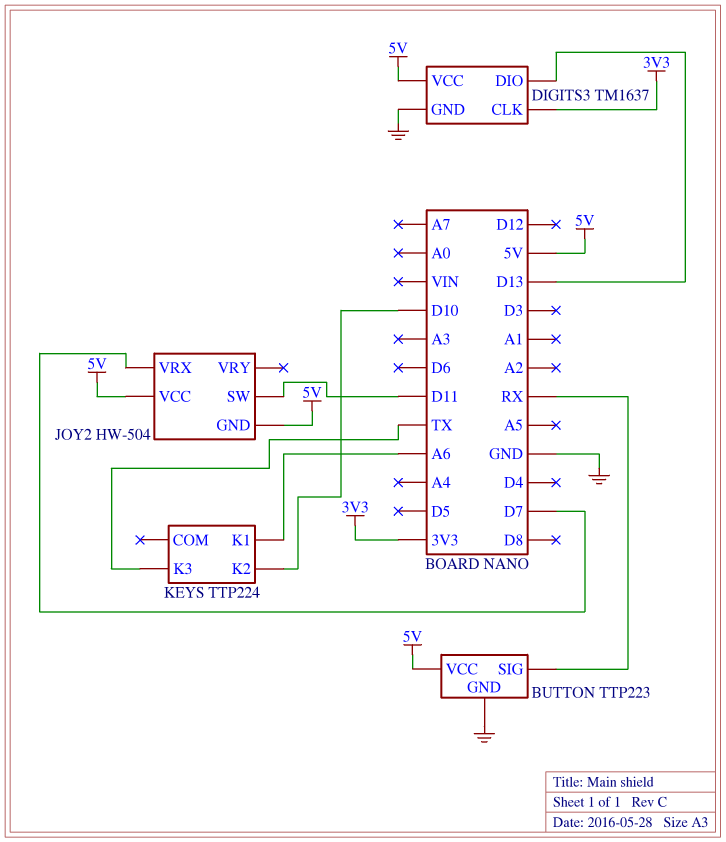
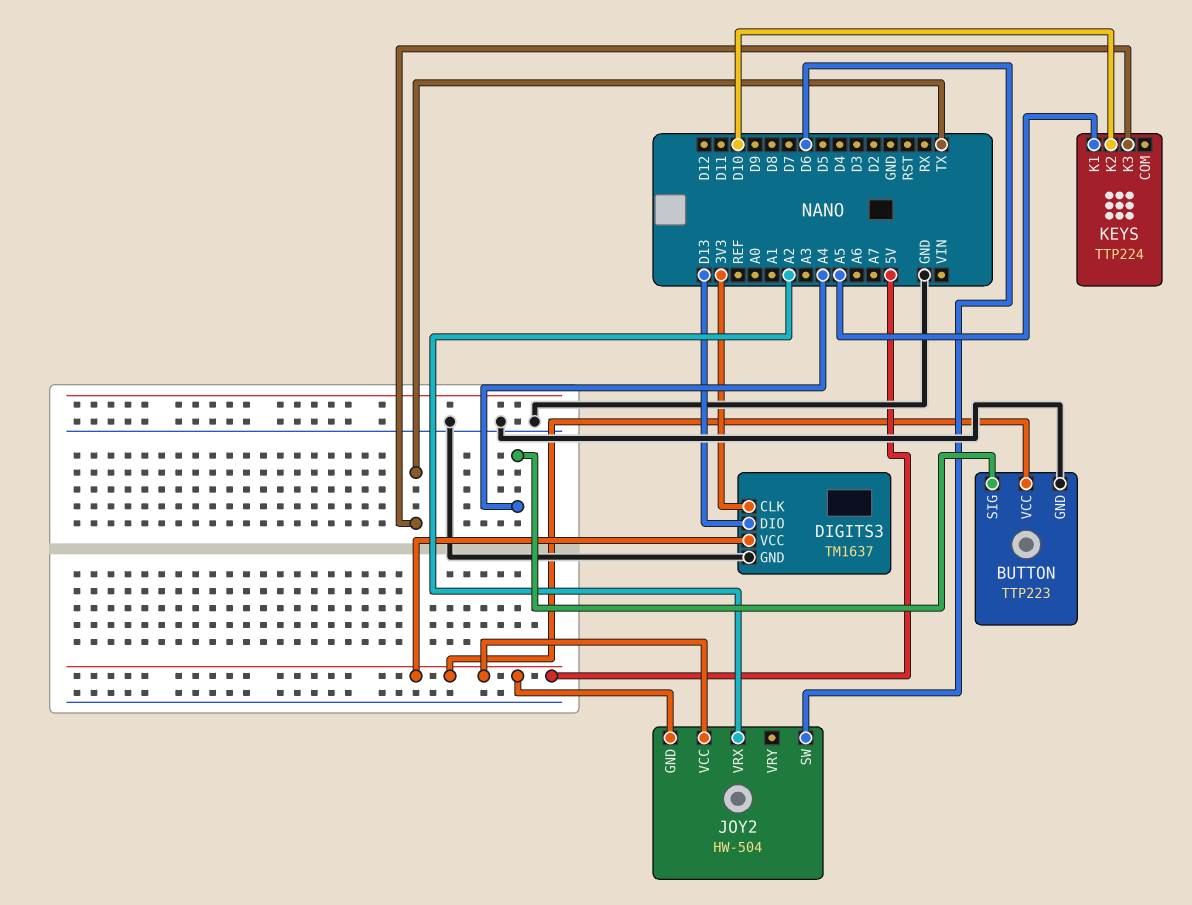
BUTTON pin SIG: RX -> A4
JOY2 pin SW: D11 -> D6
JOY2 pin VRX: D7 -> A2
KEYS pin K1: A6 -> A5

